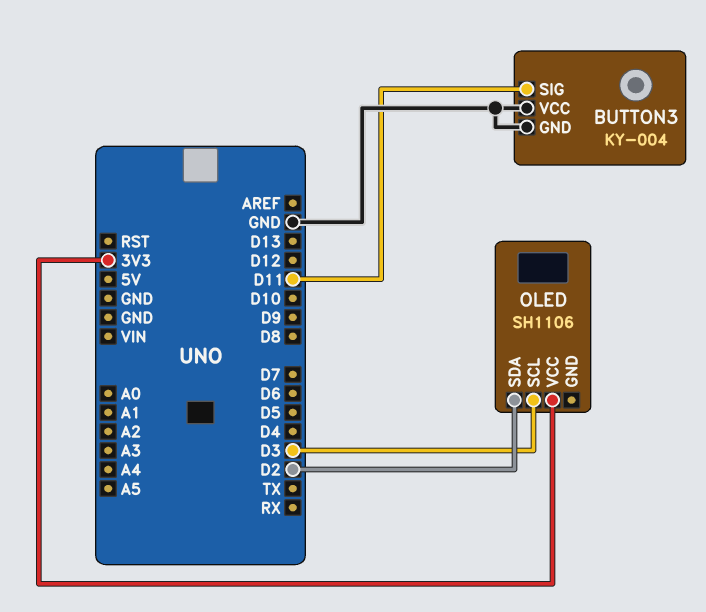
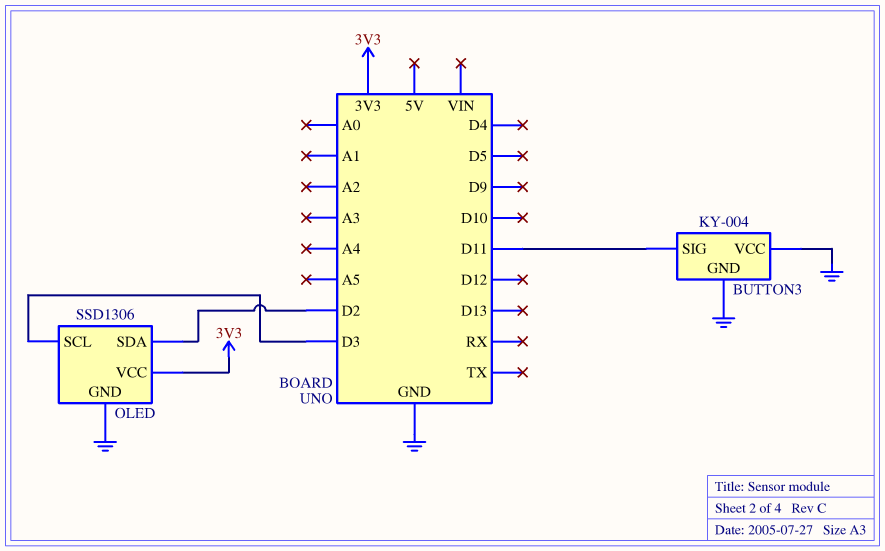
OLED: SH1106 -> SSD1306
OLED pin GND: none -> GND

